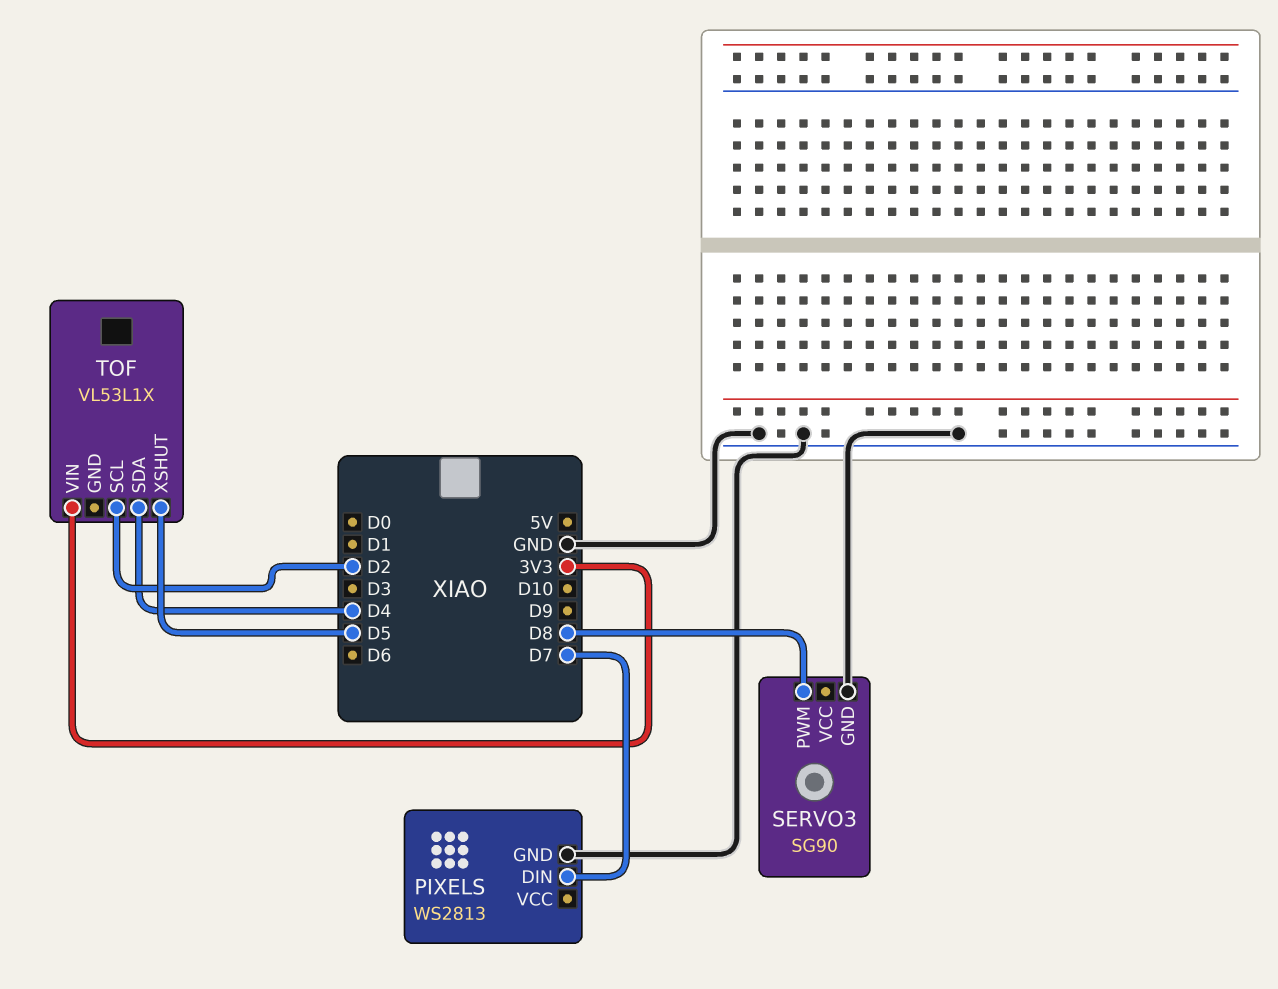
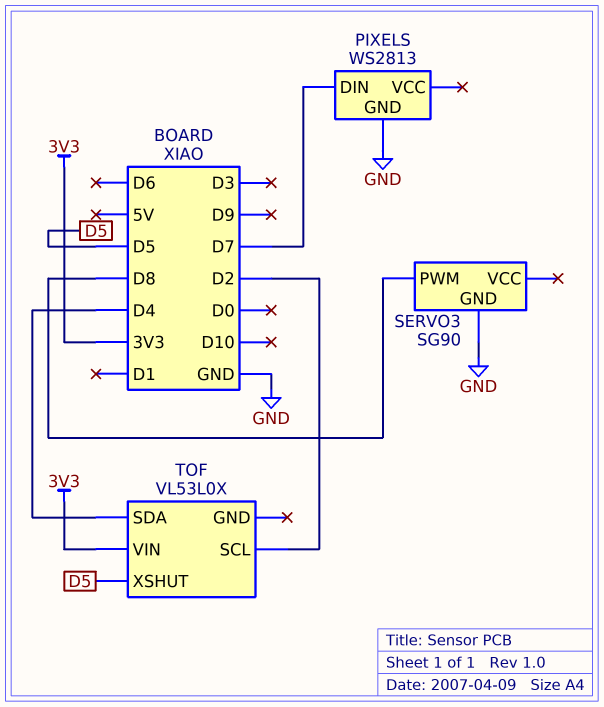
TOF: VL53L1X -> VL53L0X

